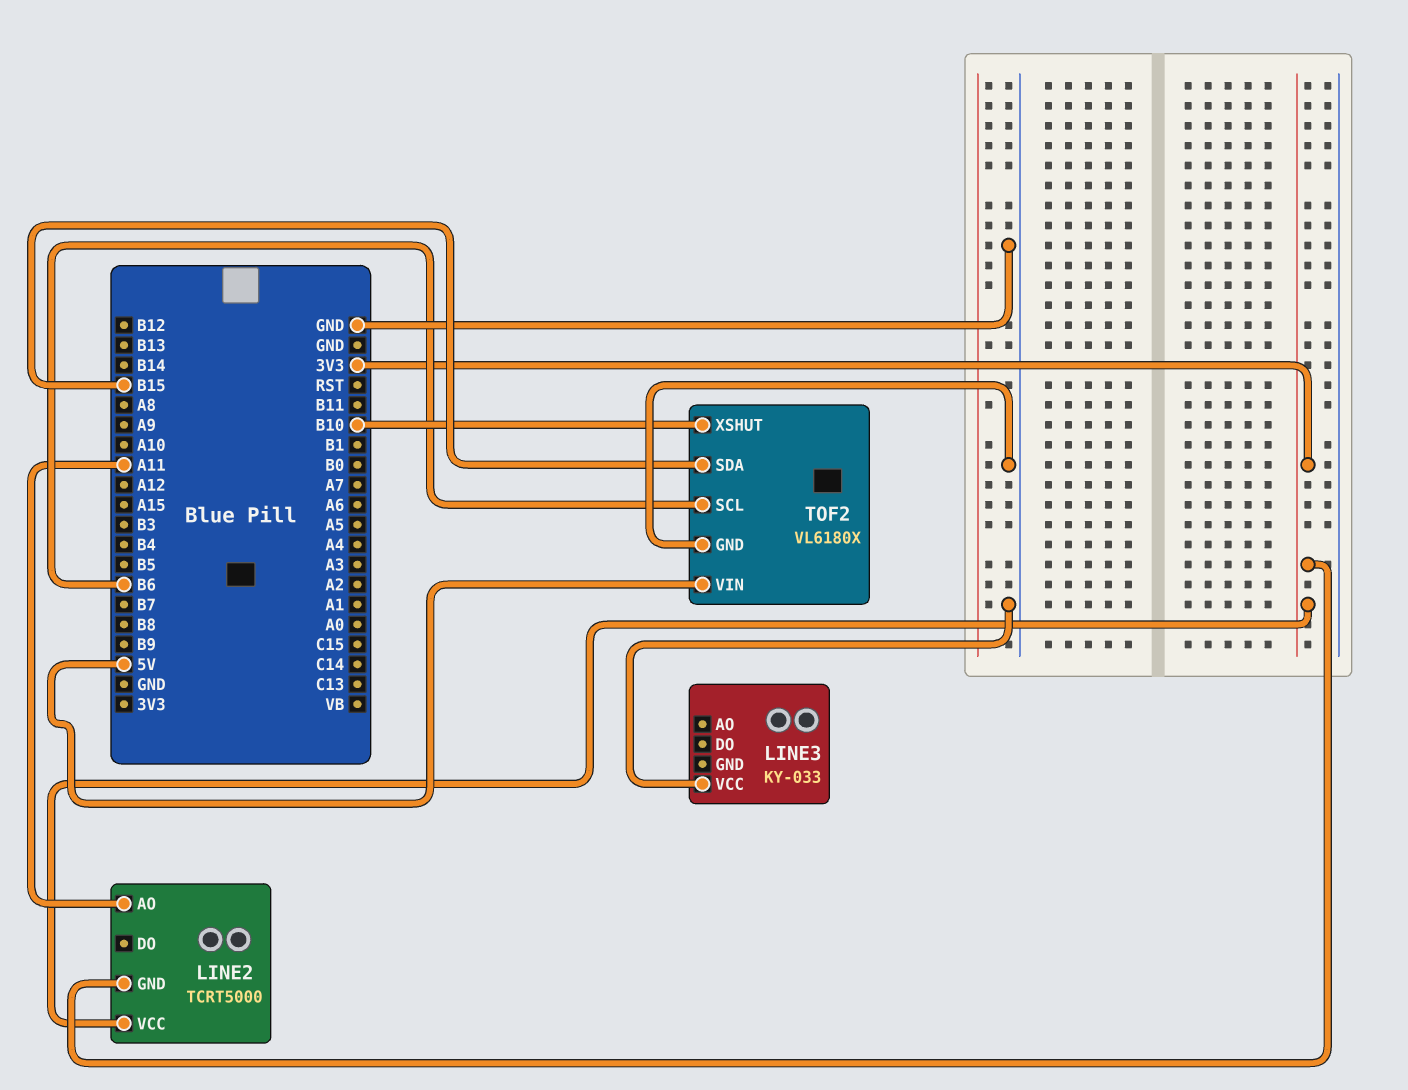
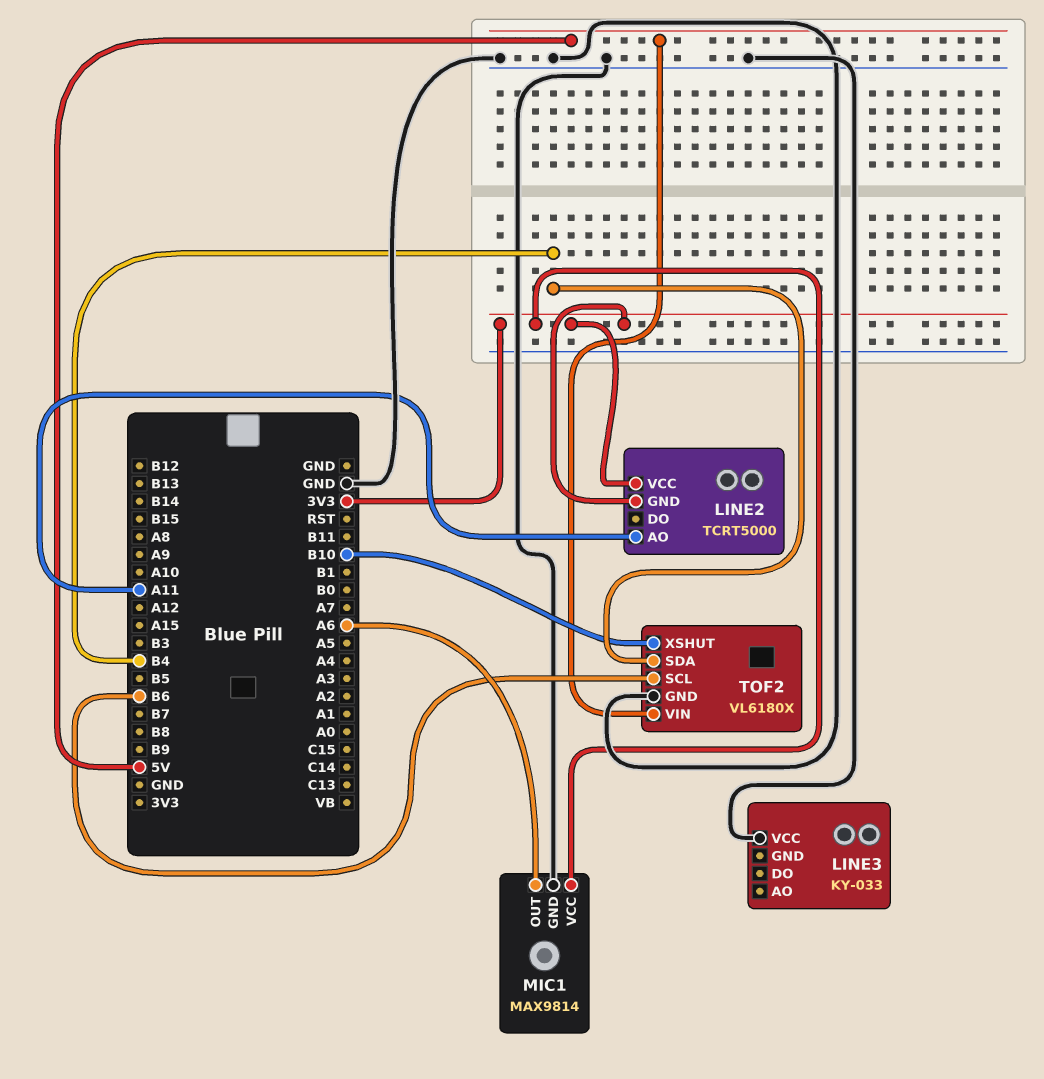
MIC1: none -> MAX9814
MIC1 pin GND: none -> GND
MIC1 pin OUT: none -> A6
MIC1 pin VCC: none -> 3V3
TOF2 pin SDA: B15 -> B4

